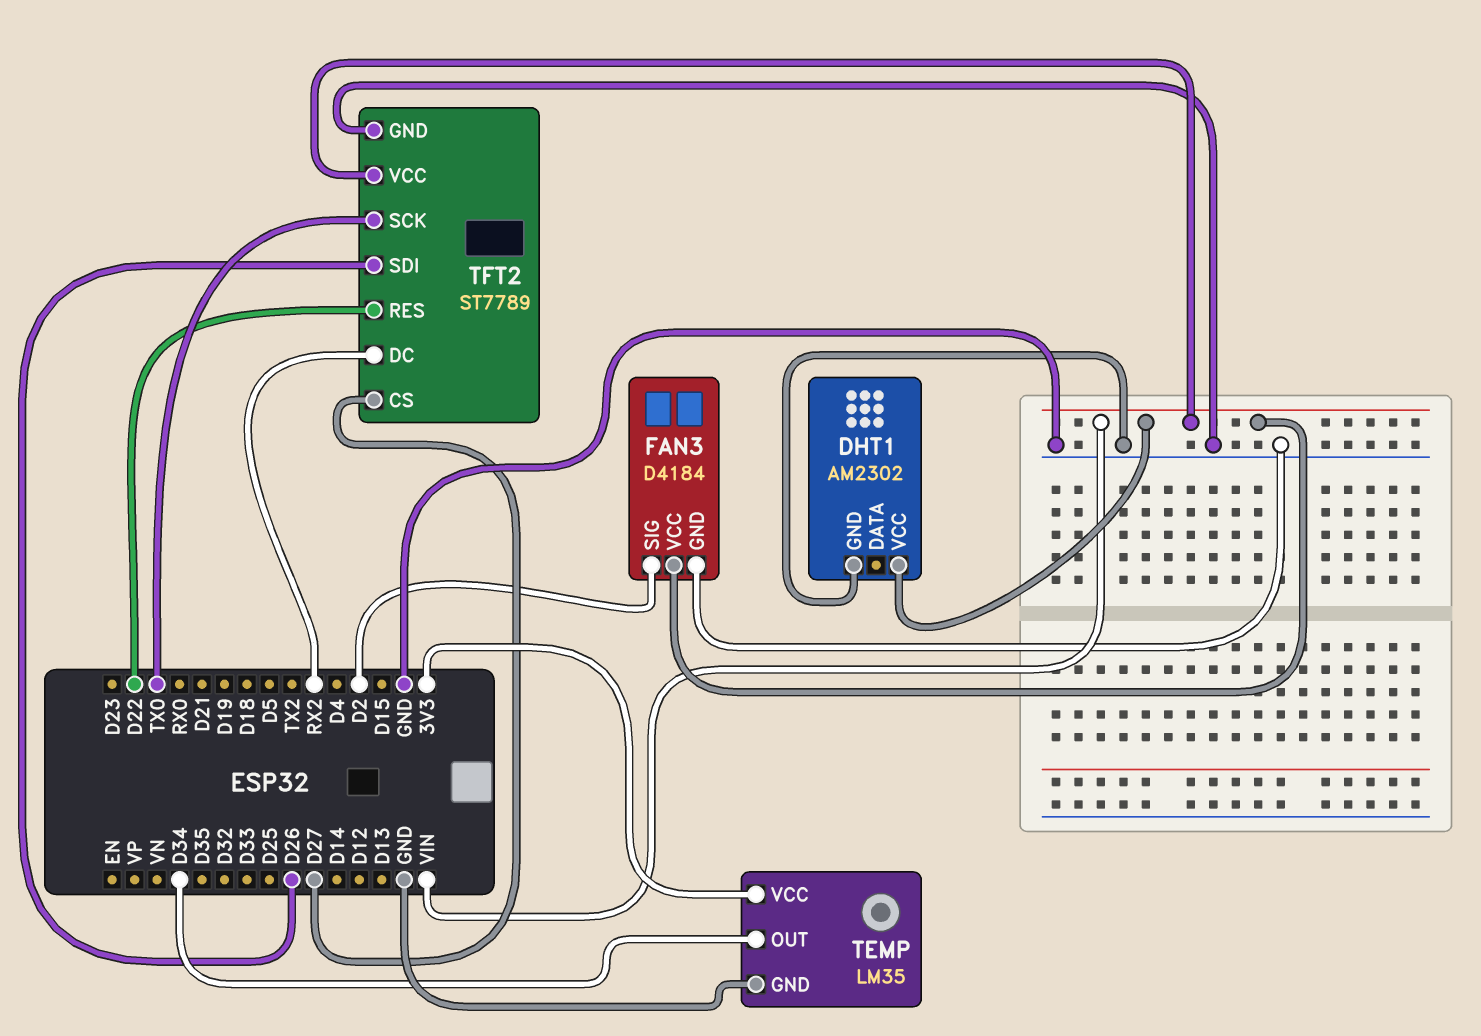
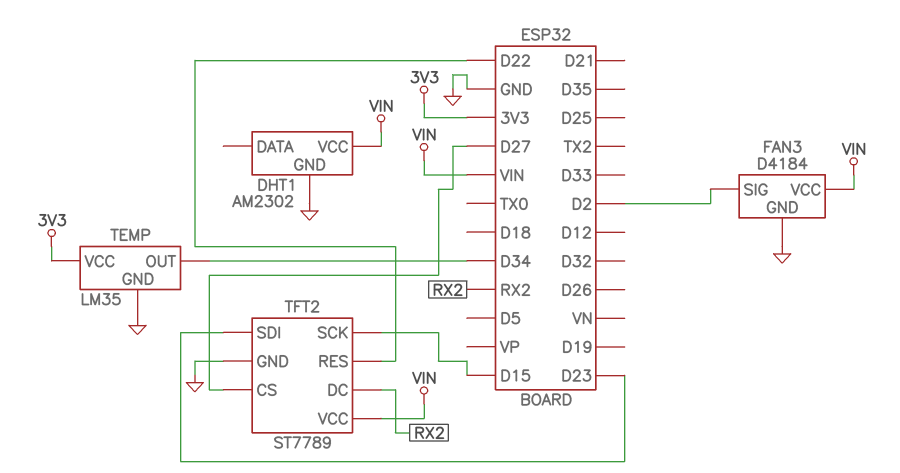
TFT2 pin SCK: TX0 -> D15
TFT2 pin SDI: D26 -> D23

